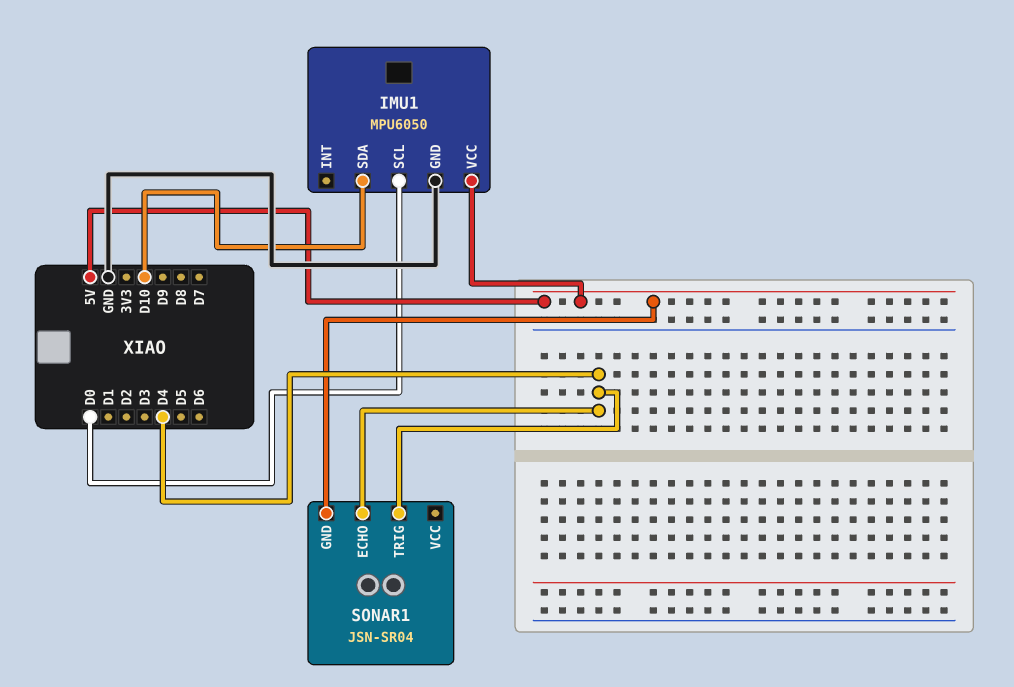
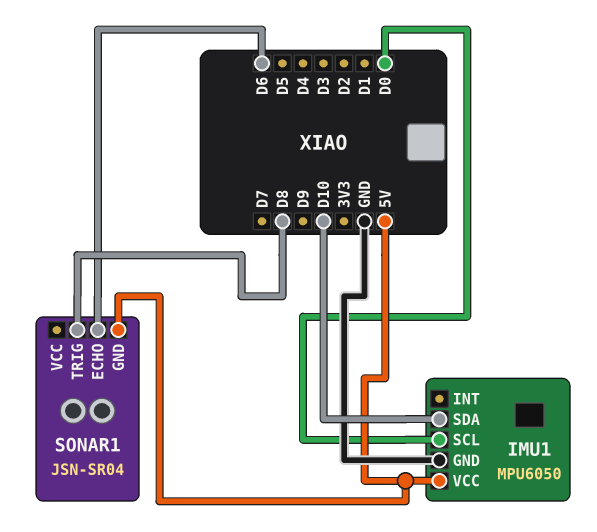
SONAR1 pin ECHO: D4 -> D6
SONAR1 pin TRIG: D4 -> D8

